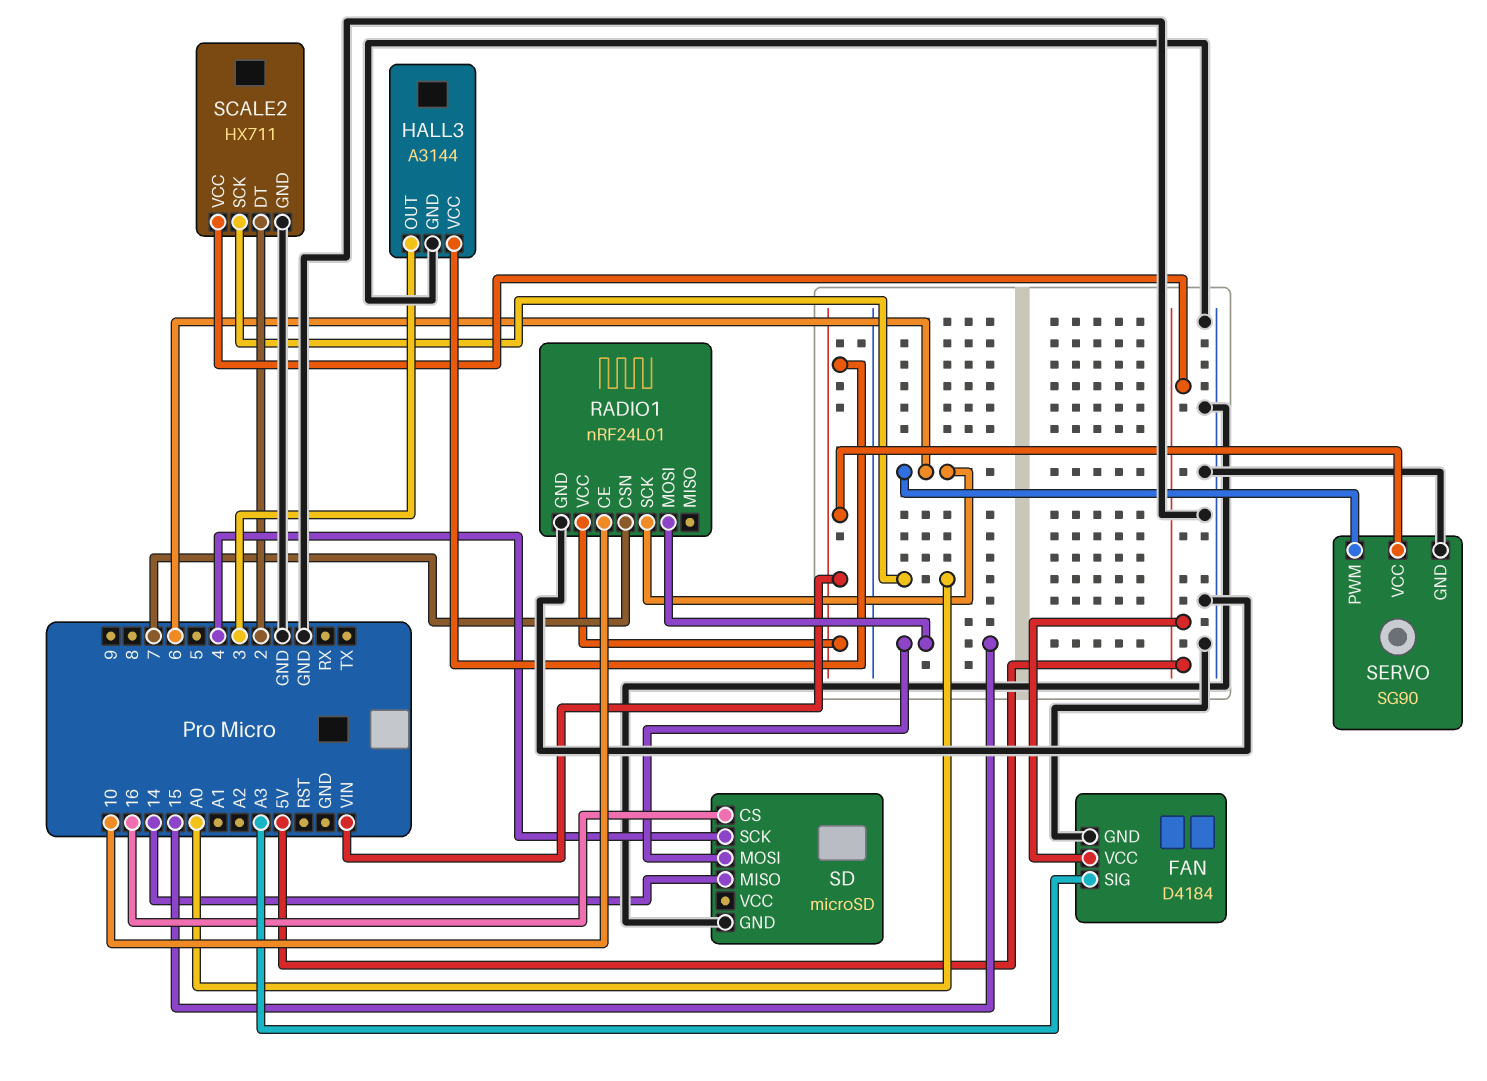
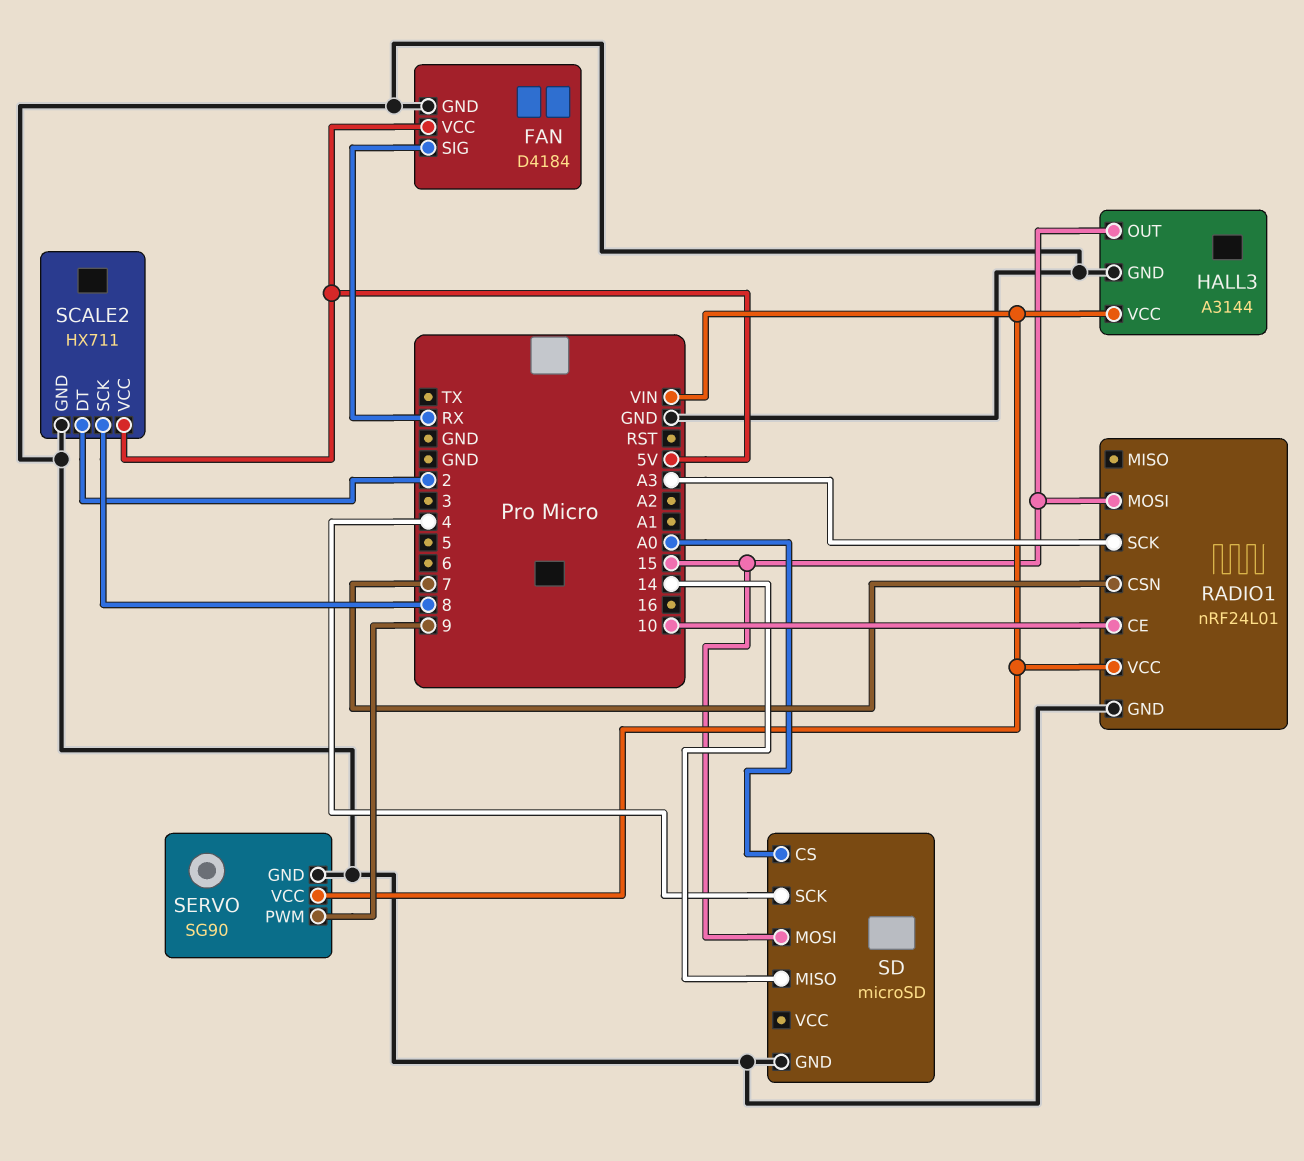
FAN pin SIG: A3 -> RX
HALL3 pin OUT: 3 -> 15
RADIO1 pin SCK: 6 -> A3
SCALE2 pin SCK: A0 -> 8
SD pin CS: 16 -> A0
SERVO pin PWM: 6 -> 9

